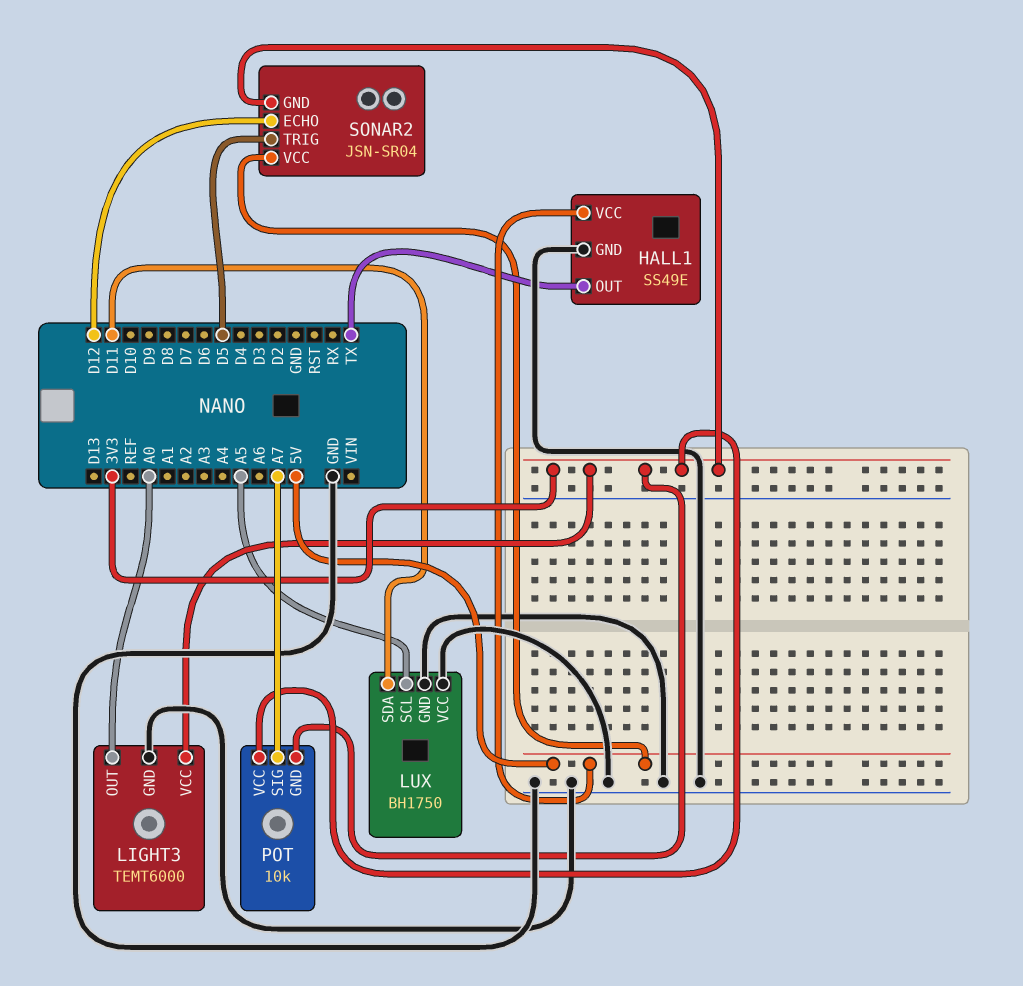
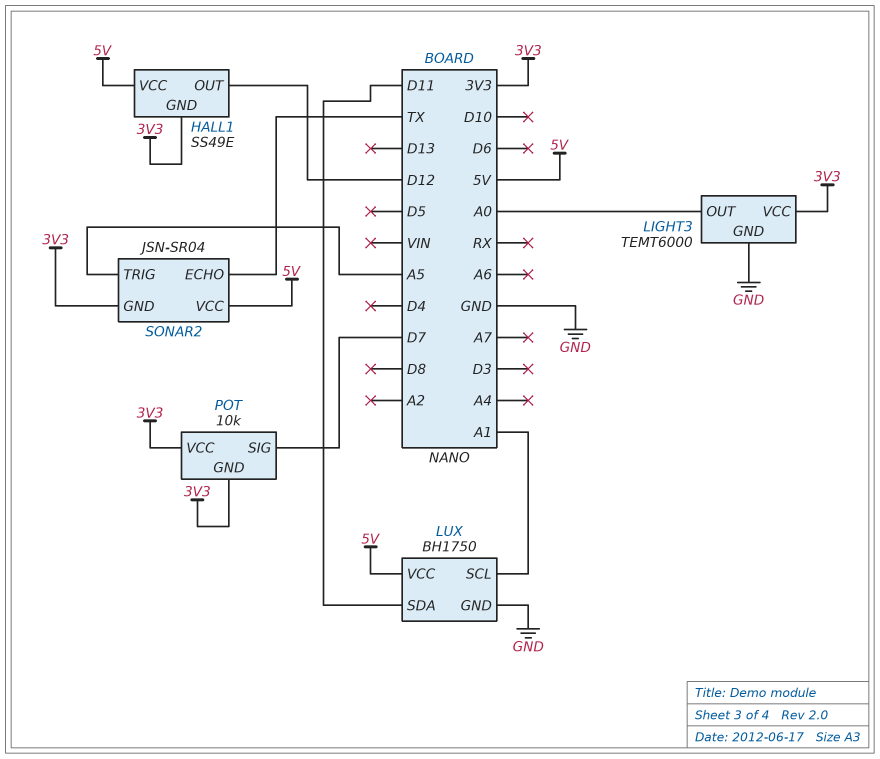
HALL1 pin GND: GND -> 3V3
HALL1 pin OUT: TX -> D12
LUX pin SCL: A5 -> A1
LUX pin VCC: GND -> 5V
POT pin SIG: A7 -> D7
SONAR2 pin ECHO: D12 -> TX
SONAR2 pin TRIG: D5 -> A5

